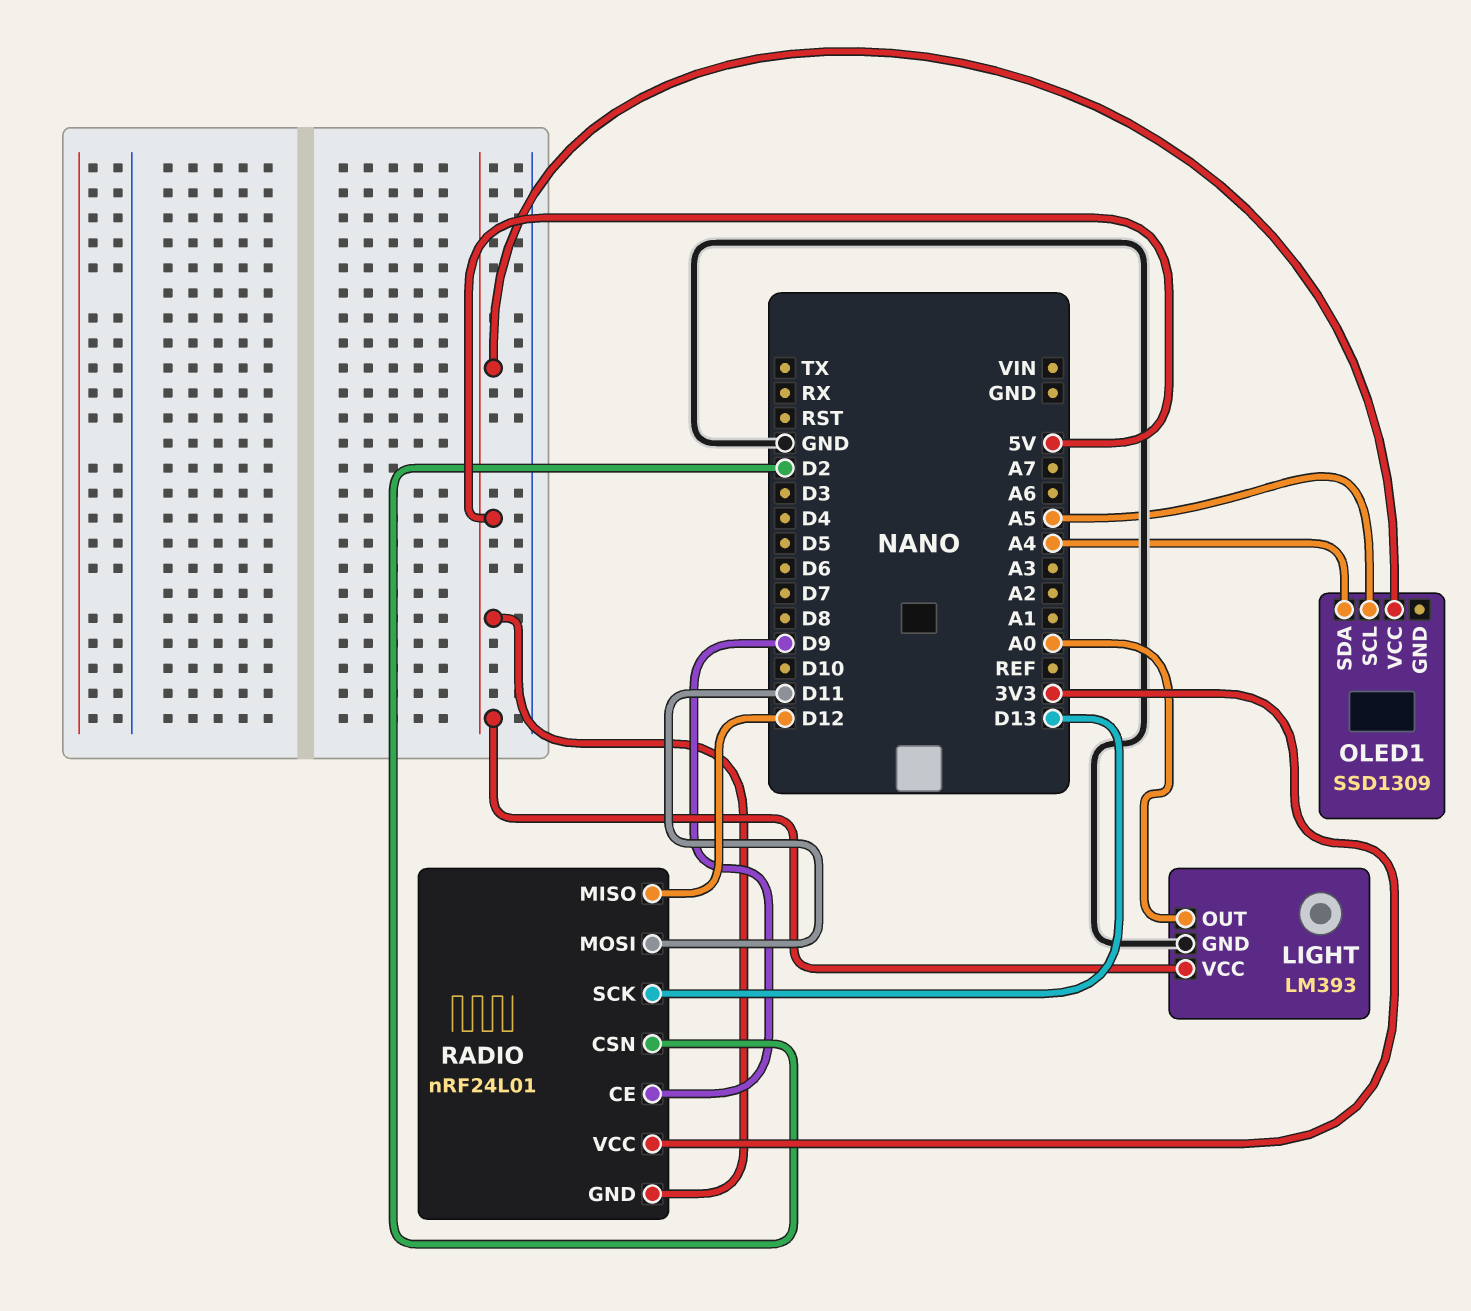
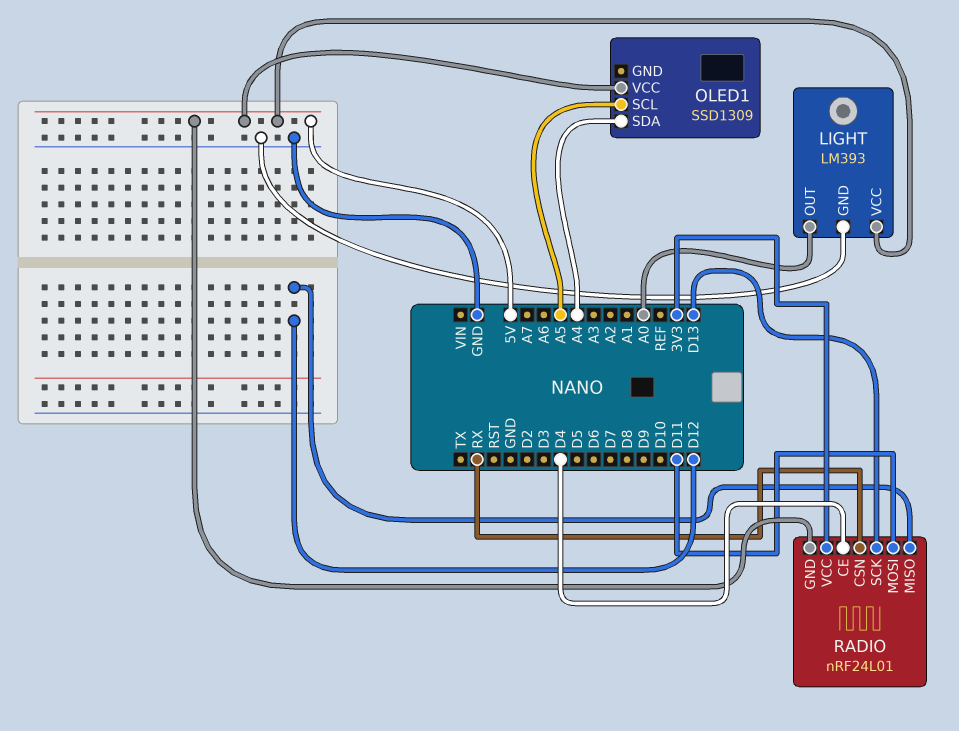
RADIO pin CE: D9 -> D4
RADIO pin CSN: D2 -> RX

